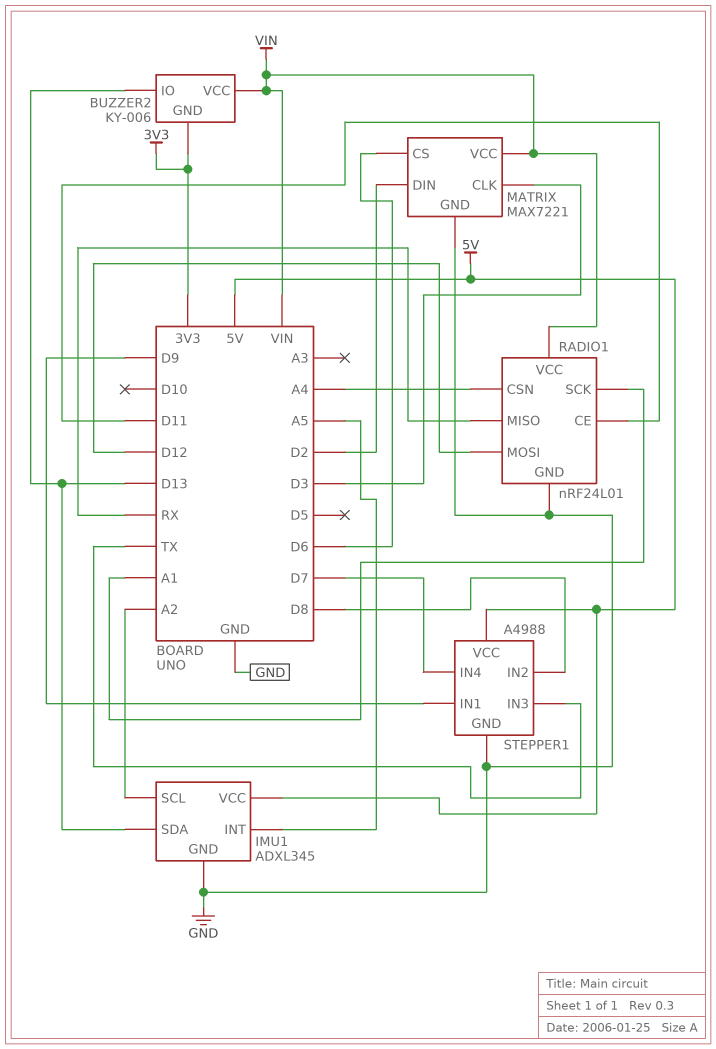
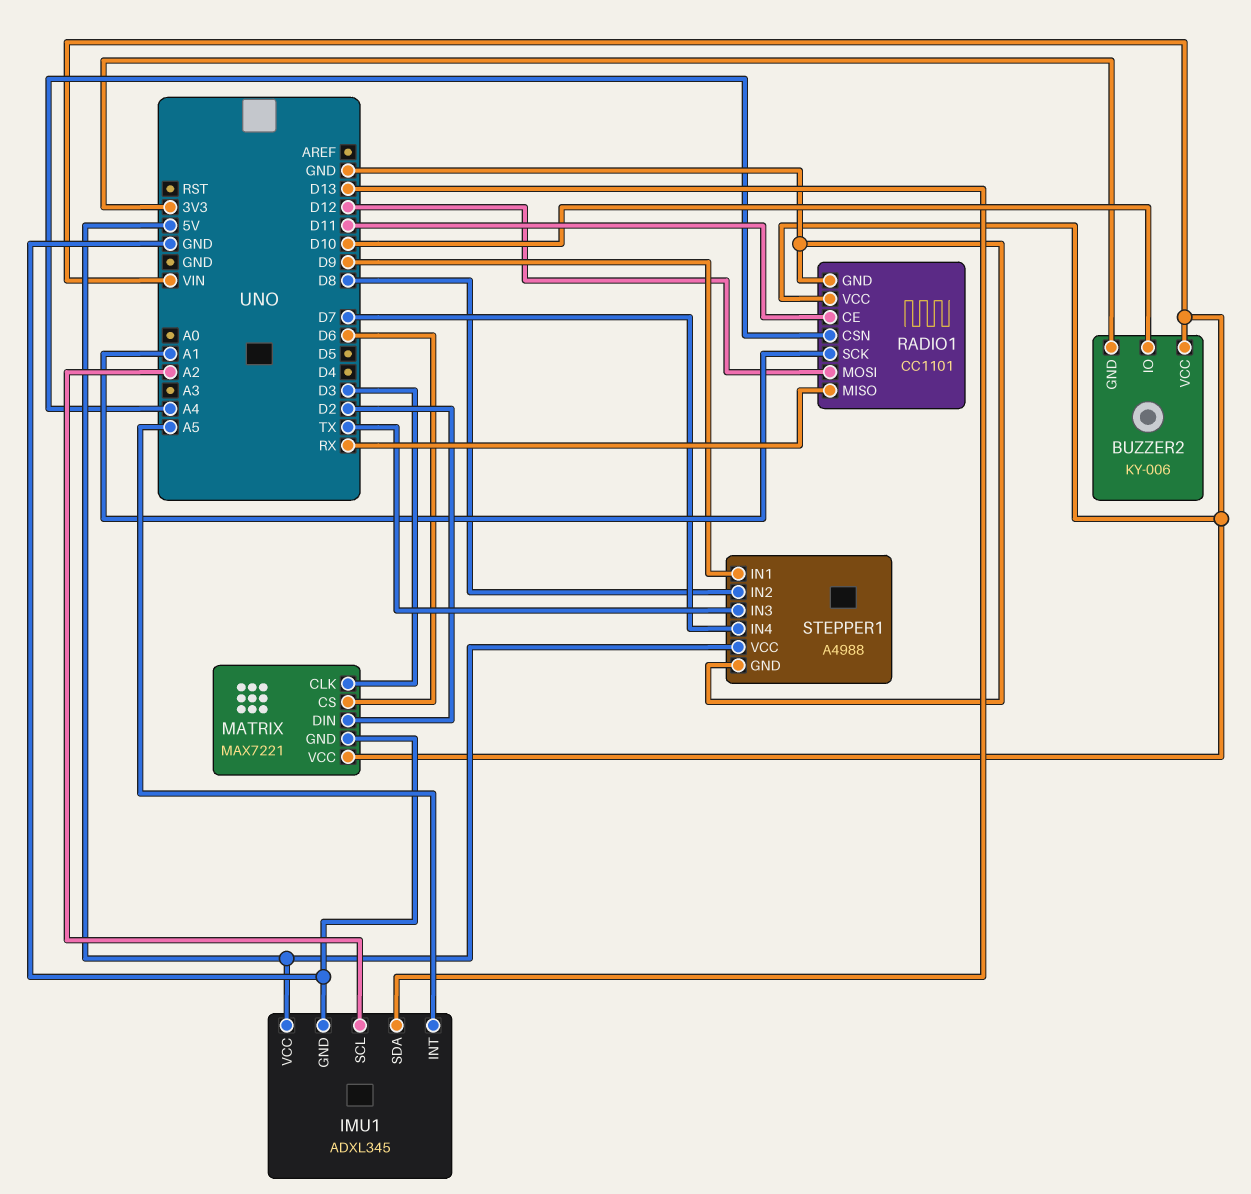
BUZZER2 pin IO: D13 -> D10
RADIO1: nRF24L01 -> CC1101

